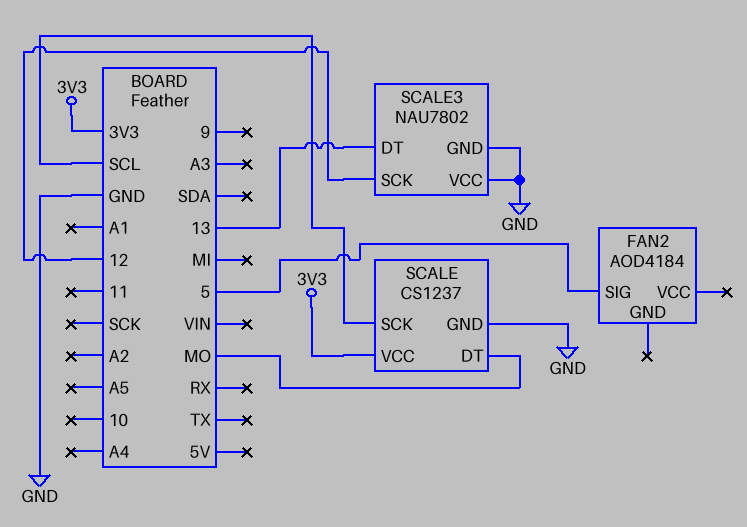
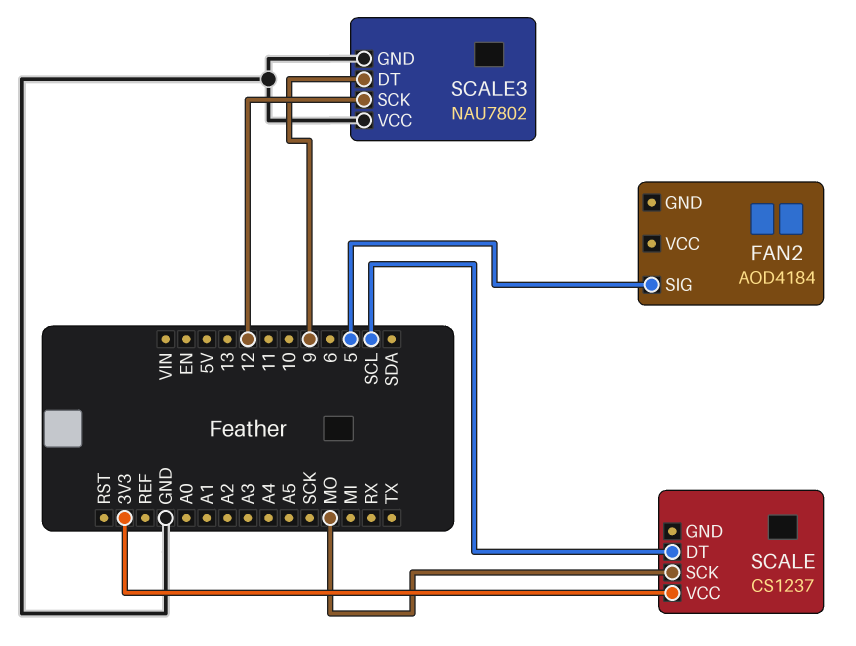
SCALE pin DT: MO -> SCL
SCALE pin GND: GND -> none
SCALE pin SCK: SCL -> MO
SCALE3 pin DT: 13 -> 9

